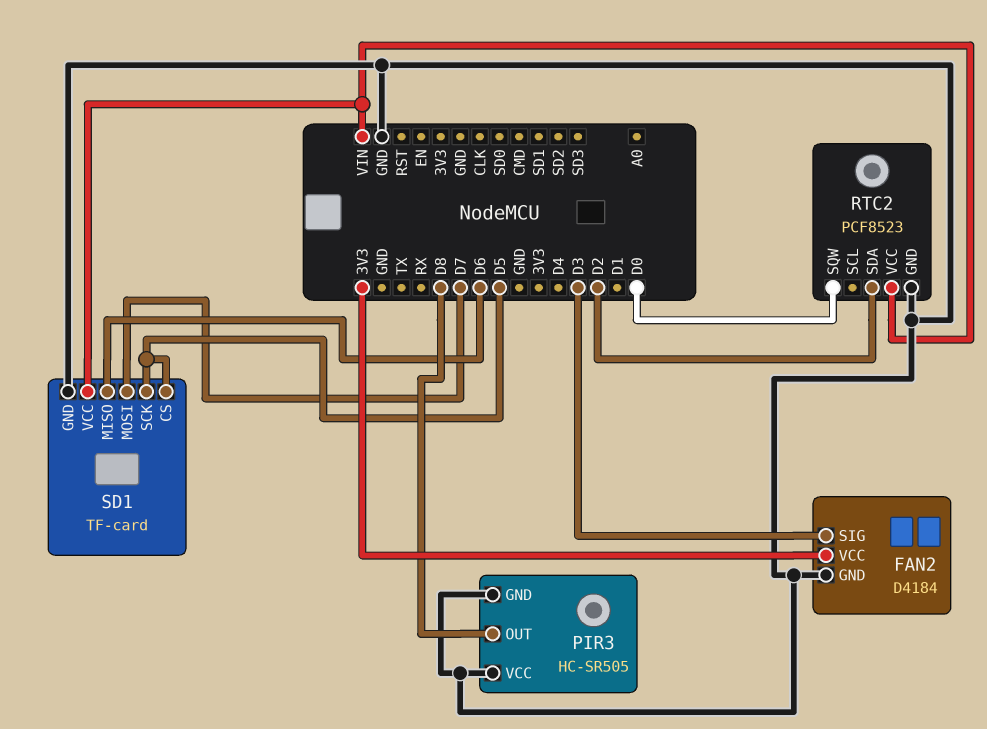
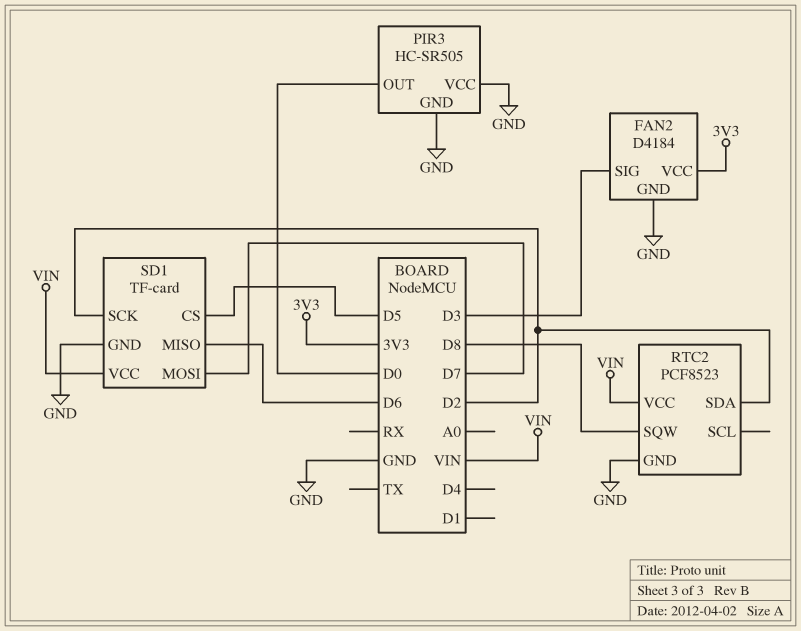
PIR3 pin OUT: D8 -> D0
RTC2 pin SQW: D0 -> D8
SD1 pin SCK: D5 -> D2

